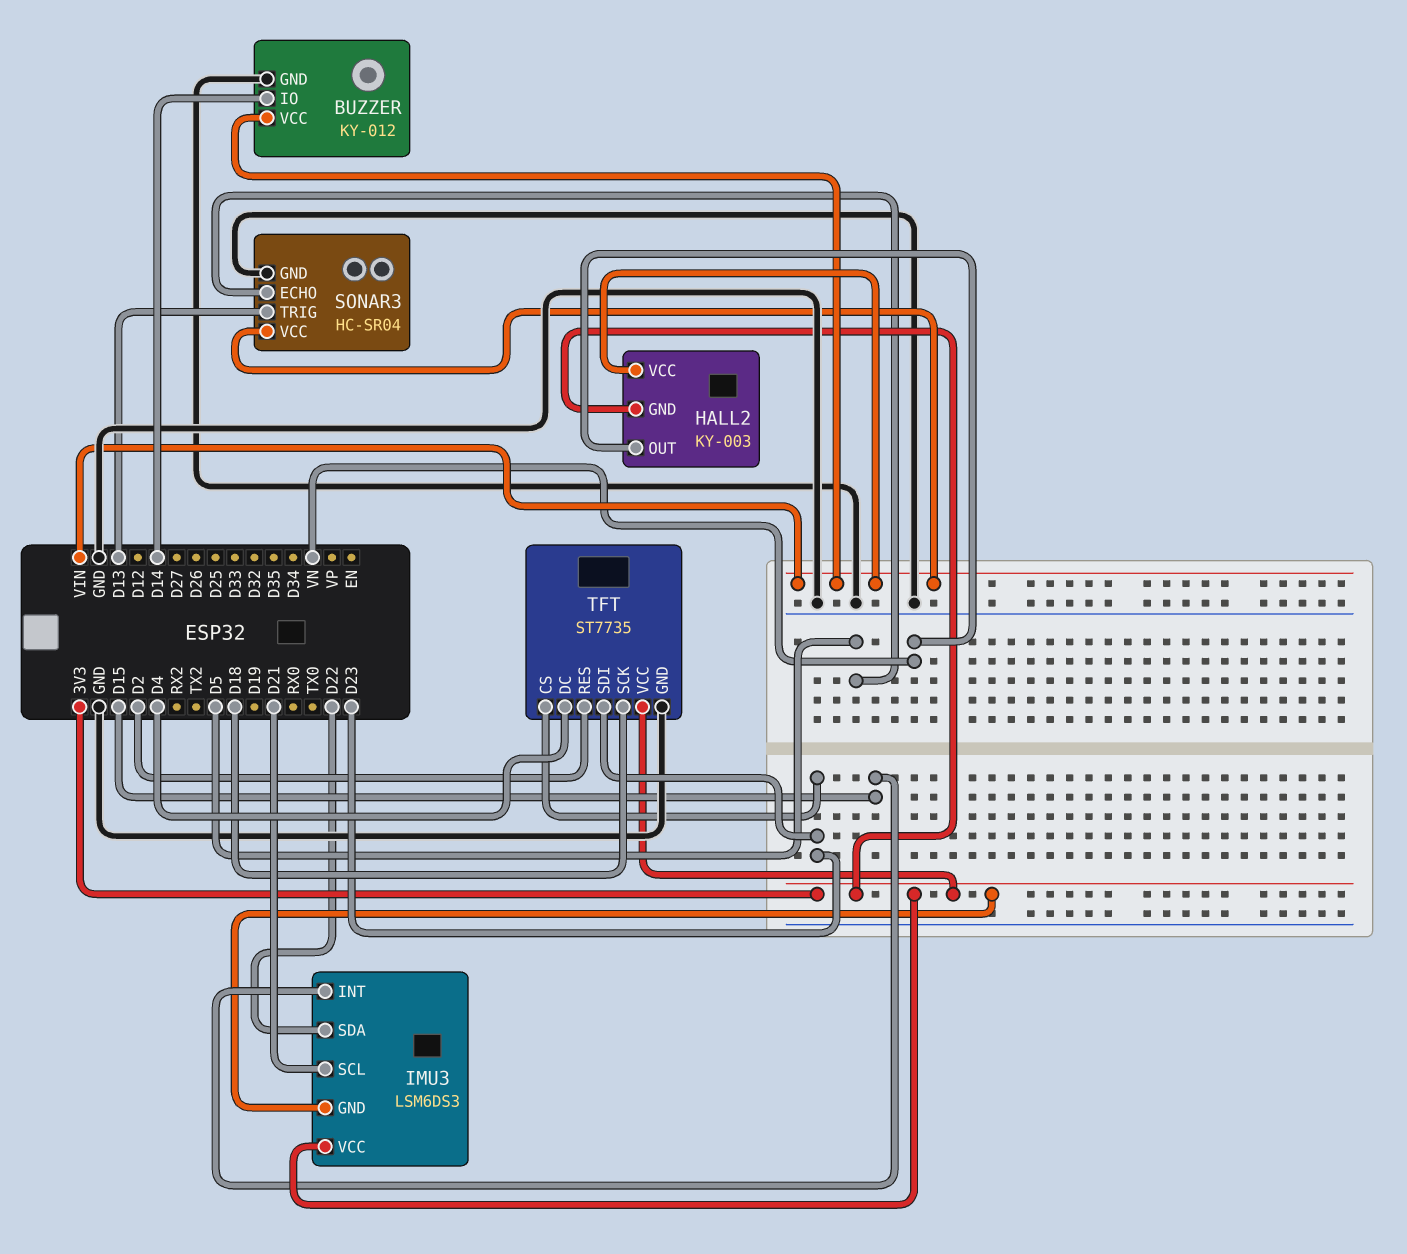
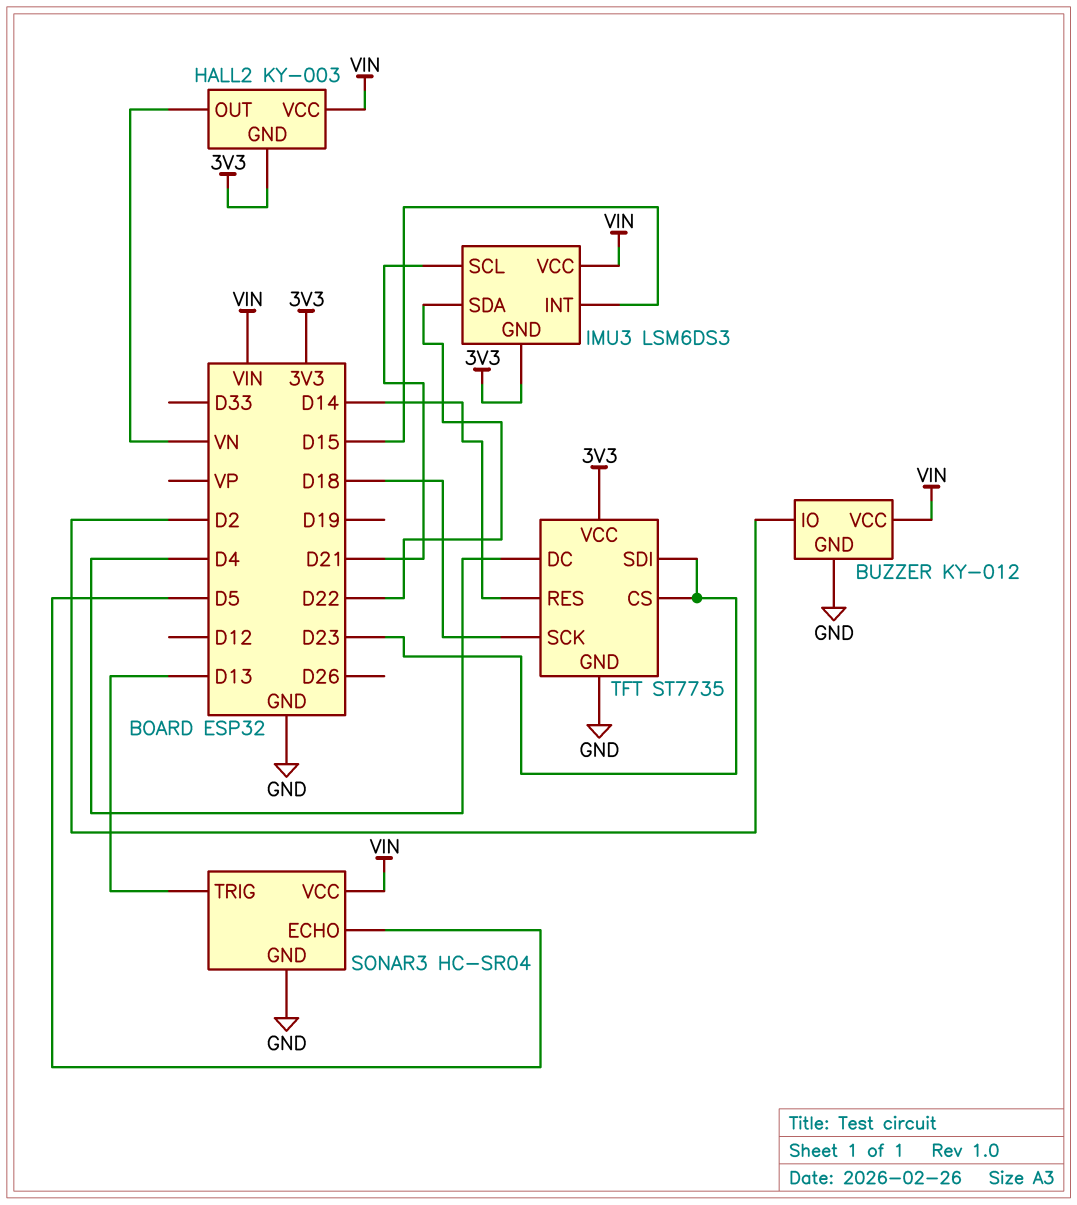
BUZZER pin IO: D14 -> D2
IMU3 pin VCC: 3V3 -> VIN
TFT pin RES: D2 -> D14

